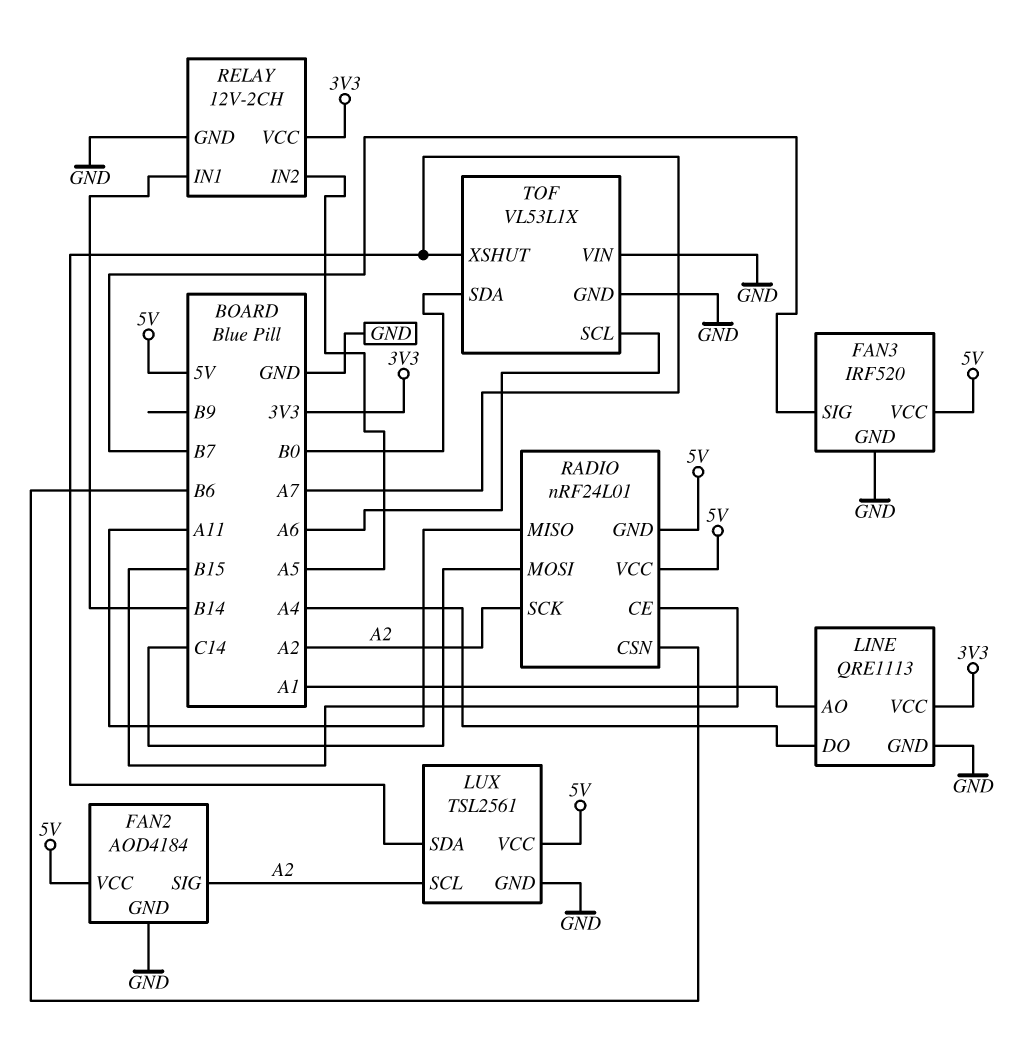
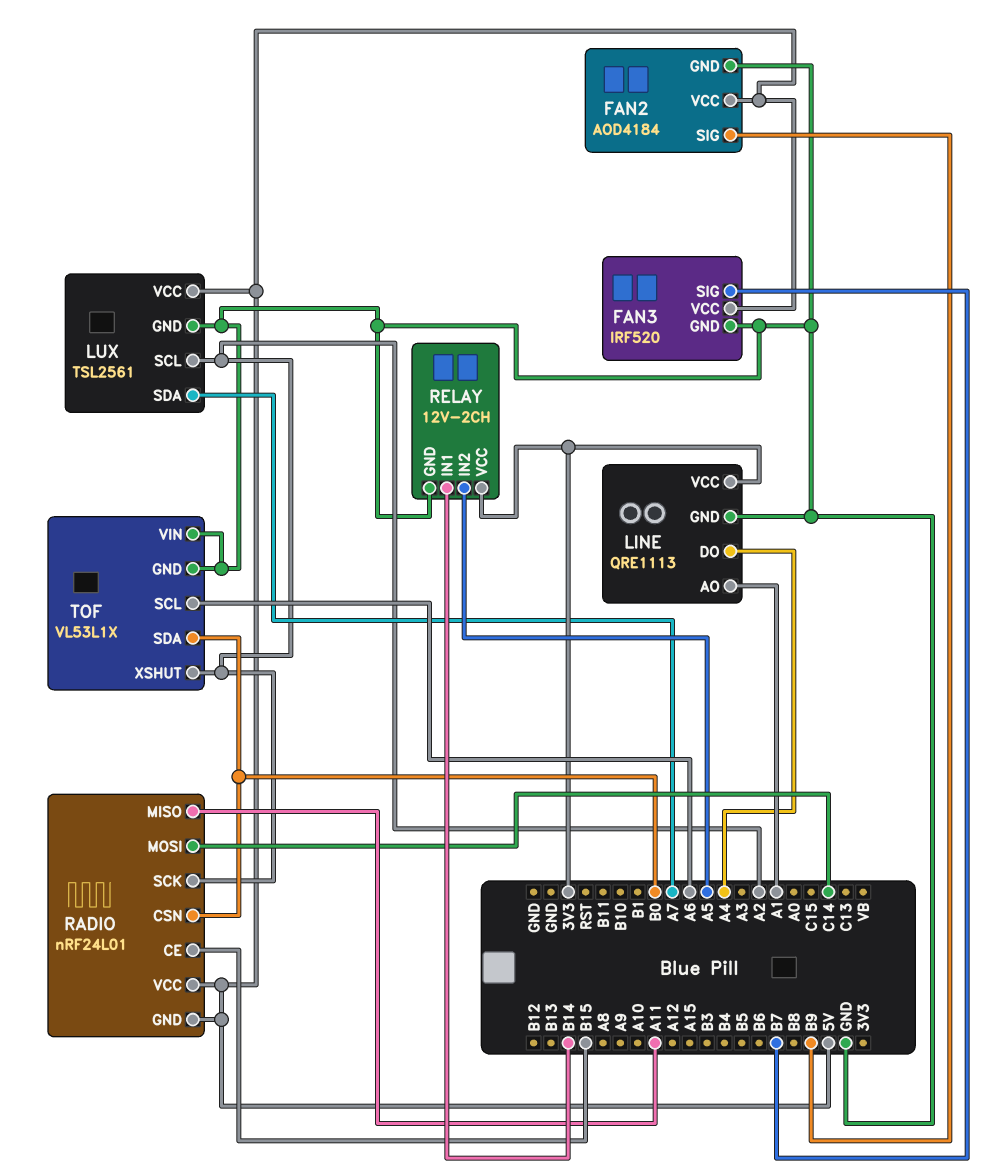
FAN2 pin SIG: A2 -> B9
RADIO pin CSN: B6 -> B0
TOF pin XSHUT: A7 -> A2

